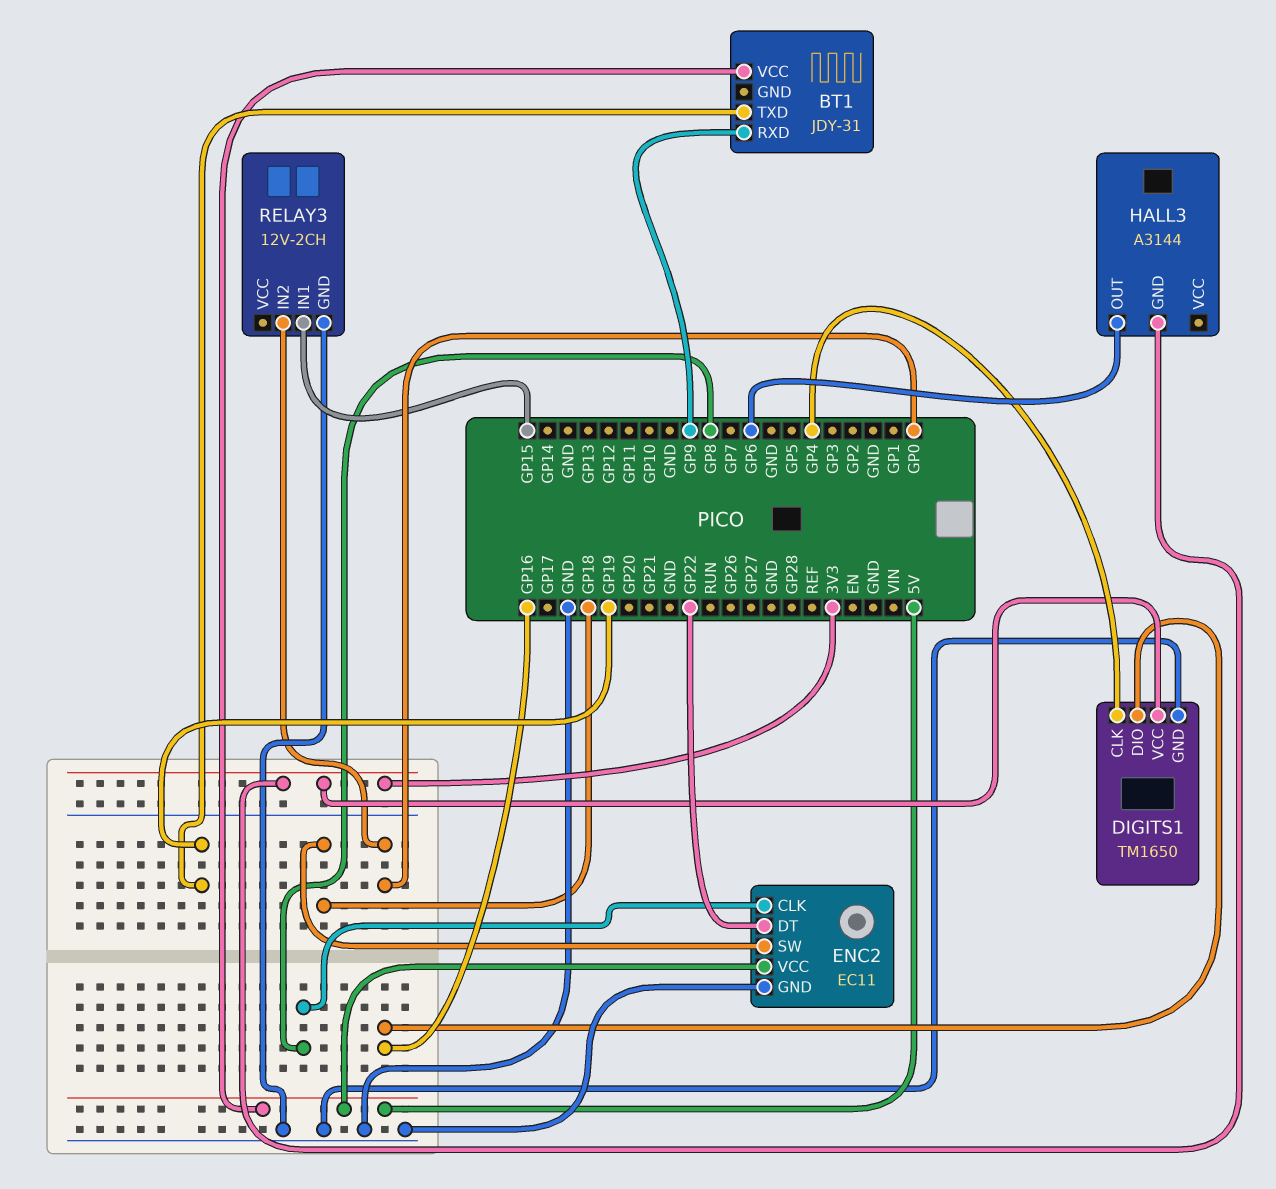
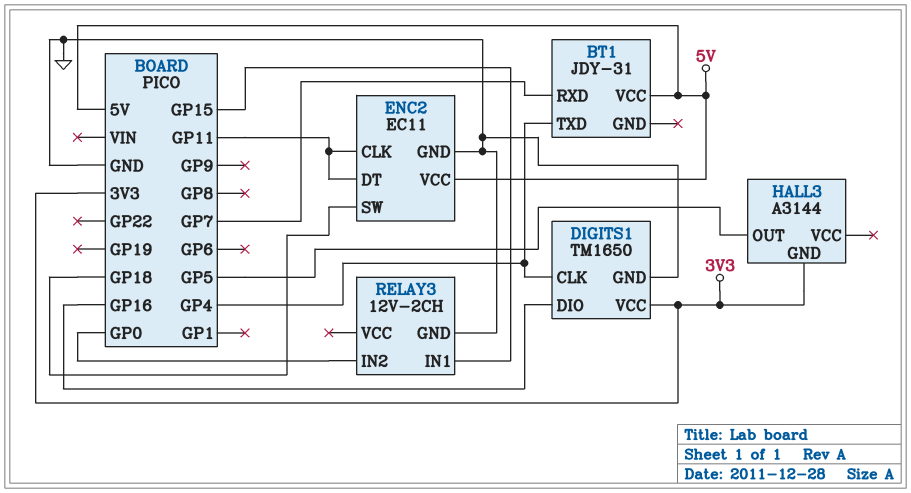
BT1 pin RXD: GP9 -> GP7
BT1 pin TXD: GP19 -> GP4
ENC2 pin CLK: GP8 -> GP11
ENC2 pin DT: GP22 -> GP11
HALL3 pin OUT: GP6 -> GP5

